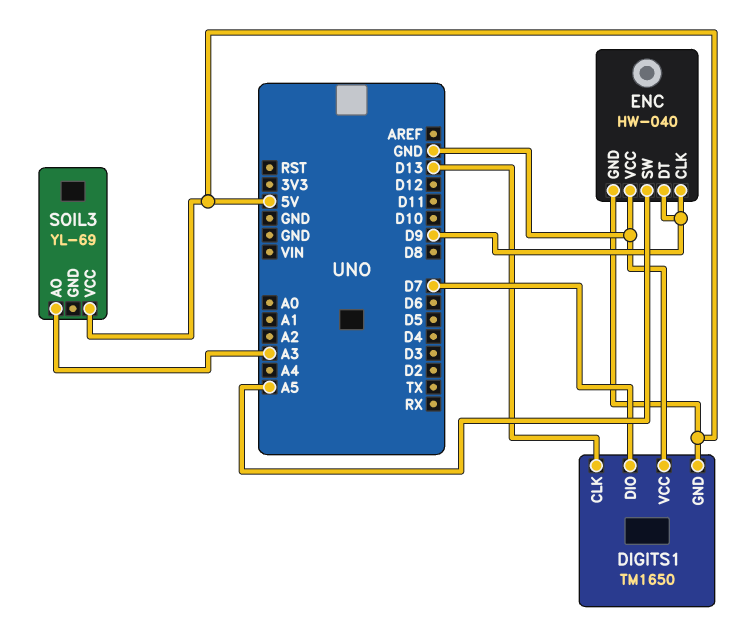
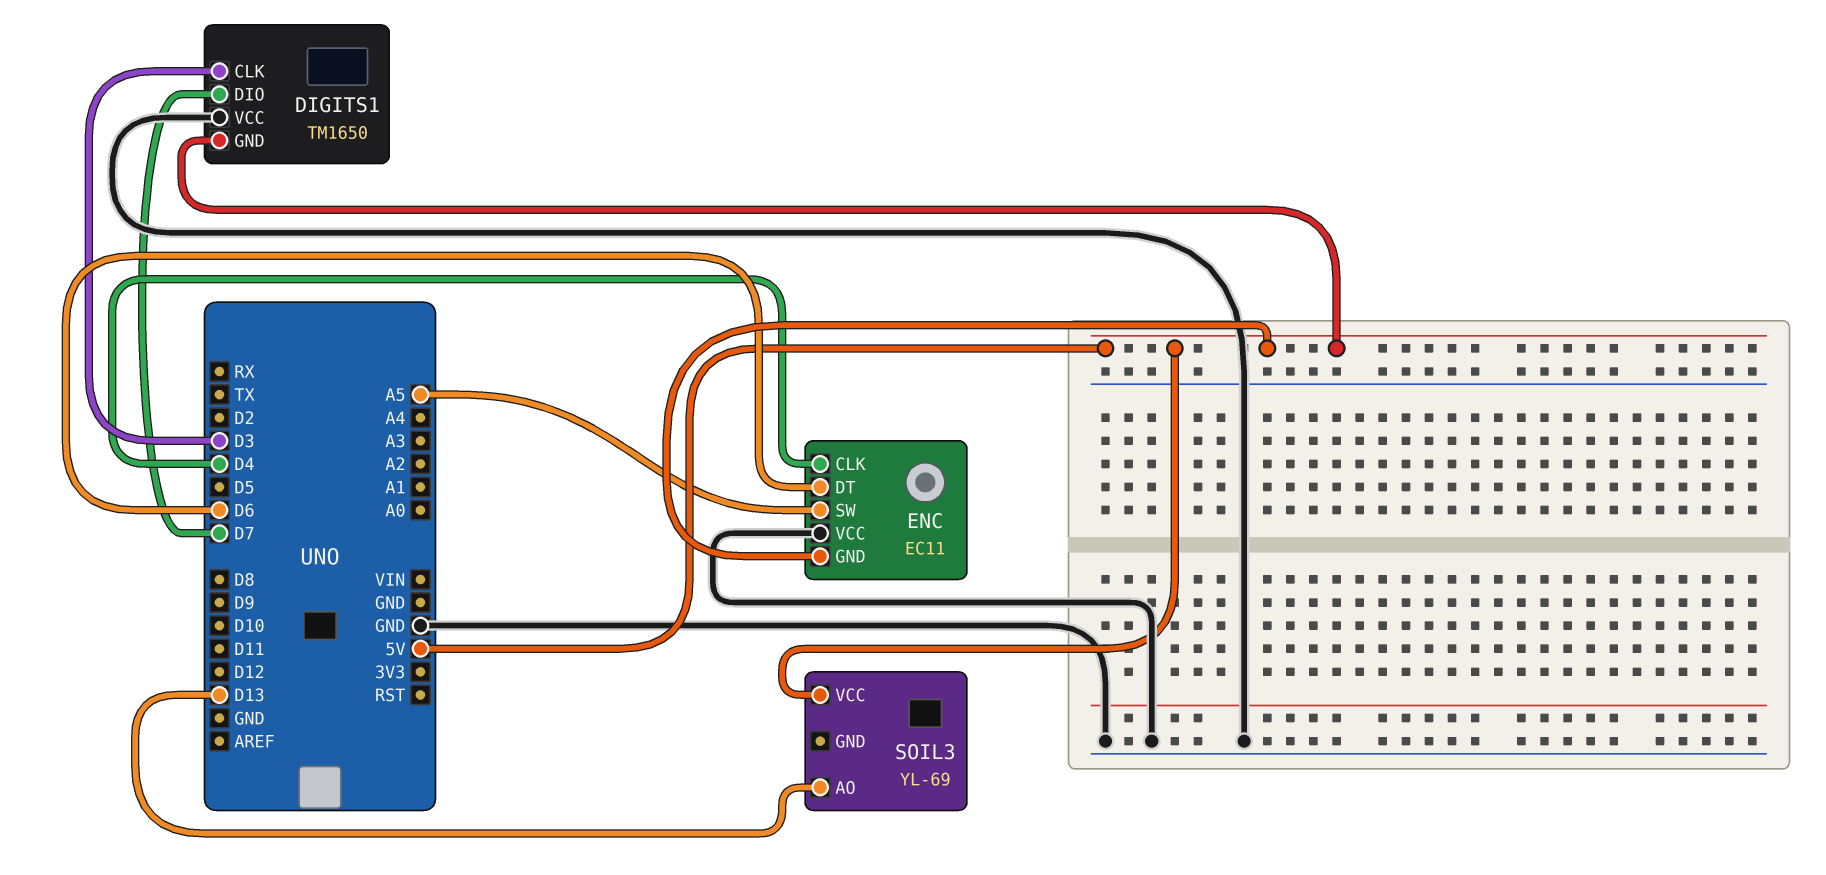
DIGITS1 pin CLK: D13 -> D3
ENC: HW-040 -> EC11
ENC pin CLK: D9 -> D4
ENC pin DT: D9 -> D6
SOIL3 pin AO: A3 -> D13

